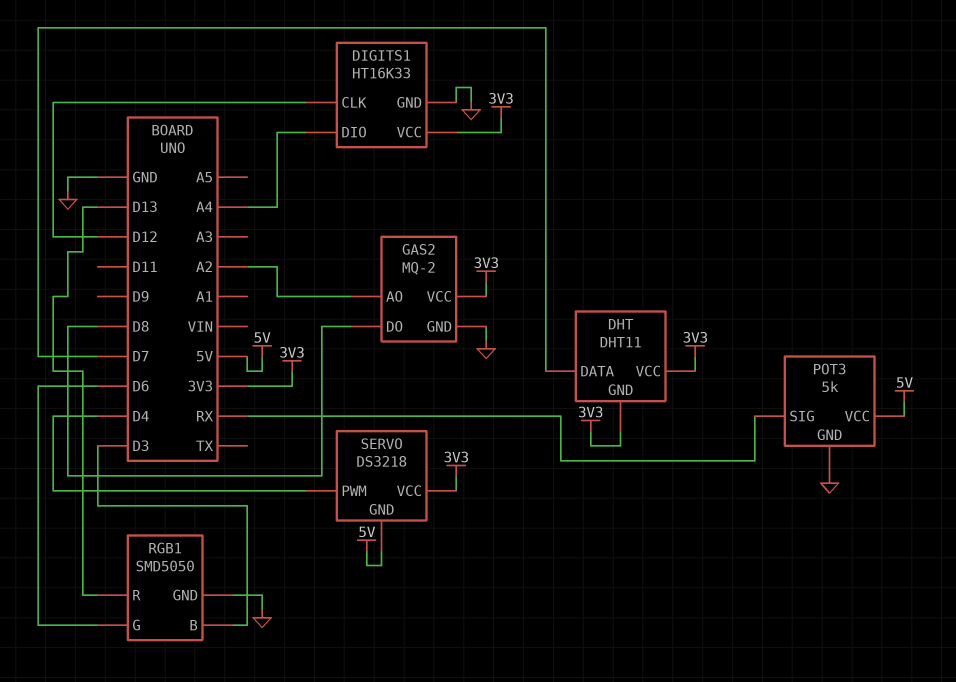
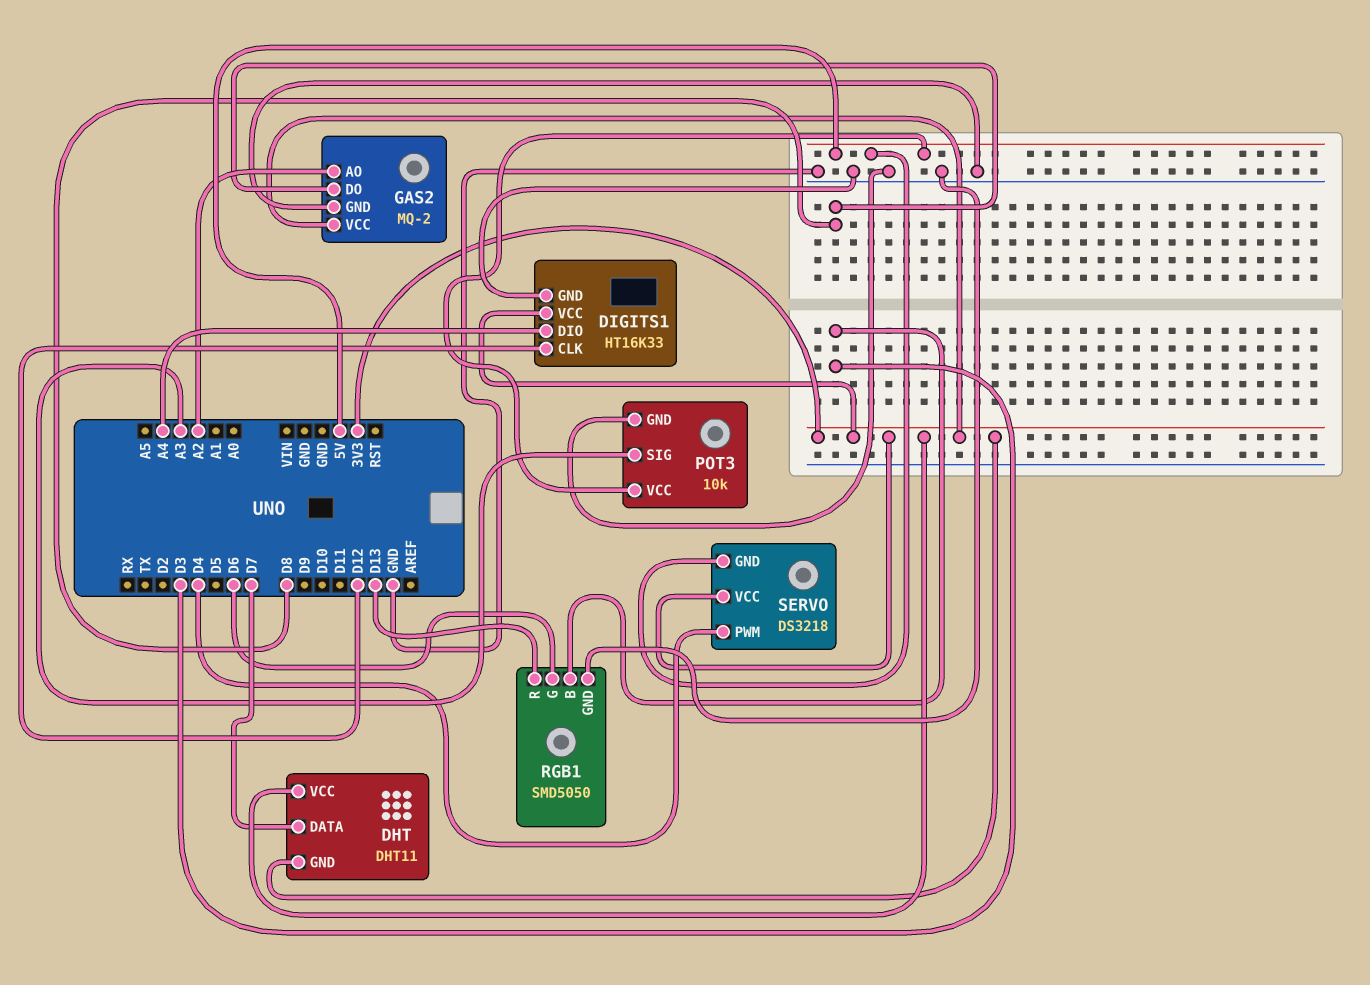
POT3: 5k -> 10k
POT3 pin SIG: RX -> A3

